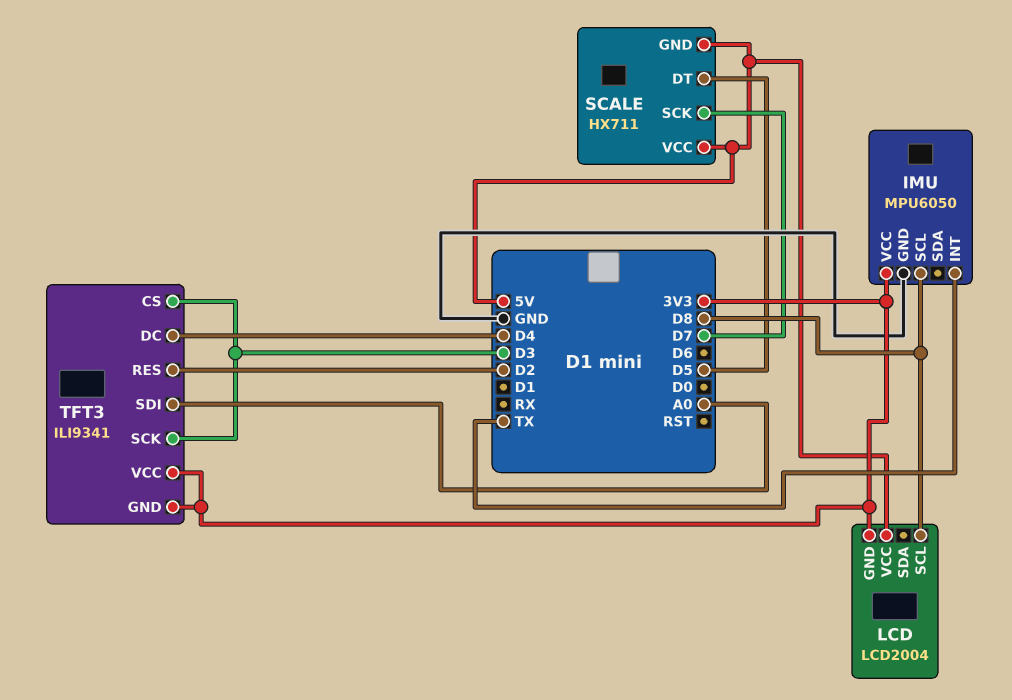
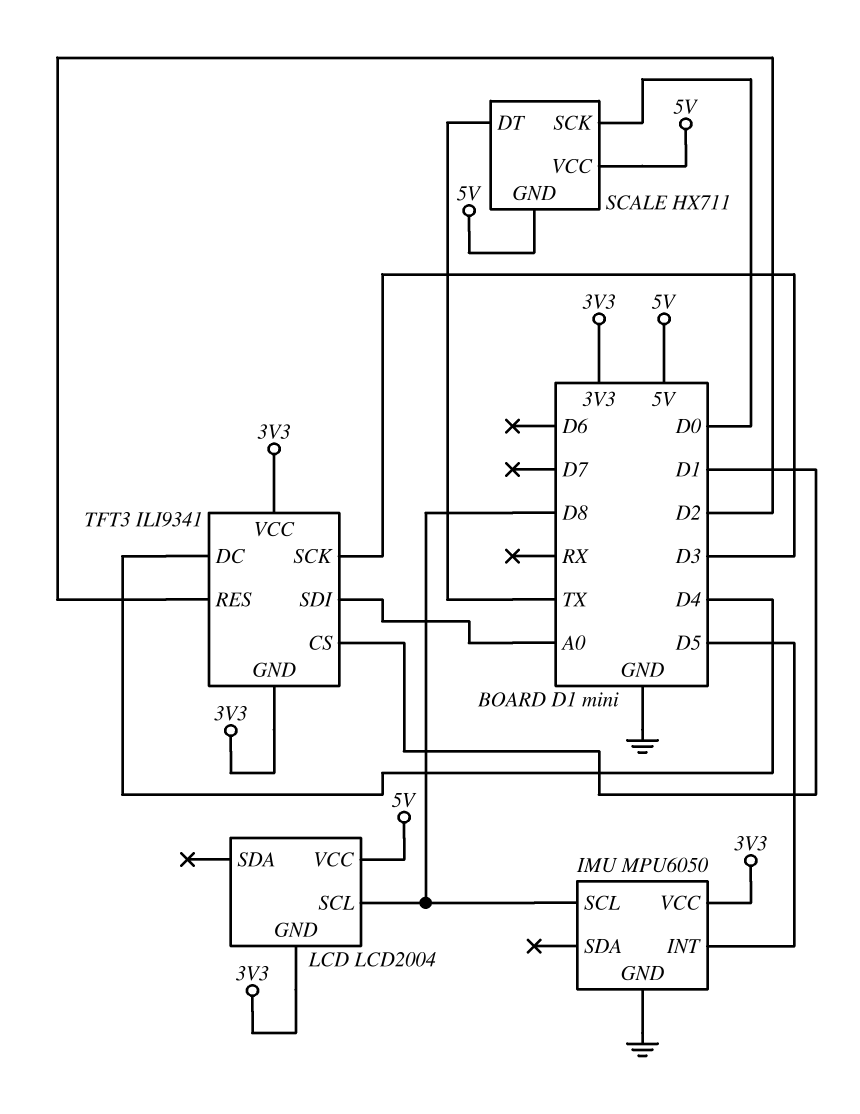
IMU pin INT: TX -> D5
SCALE pin DT: D5 -> TX
SCALE pin SCK: D7 -> D0
TFT3 pin CS: D3 -> D1

